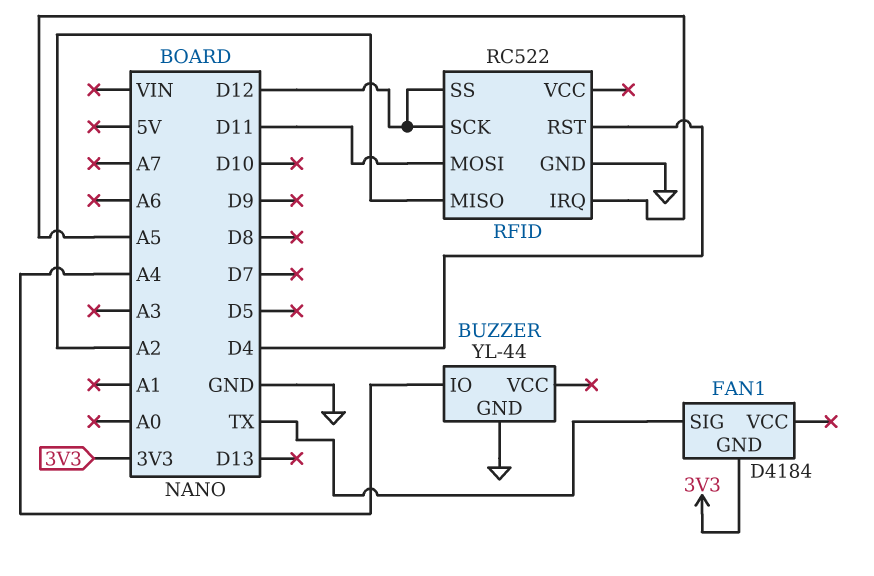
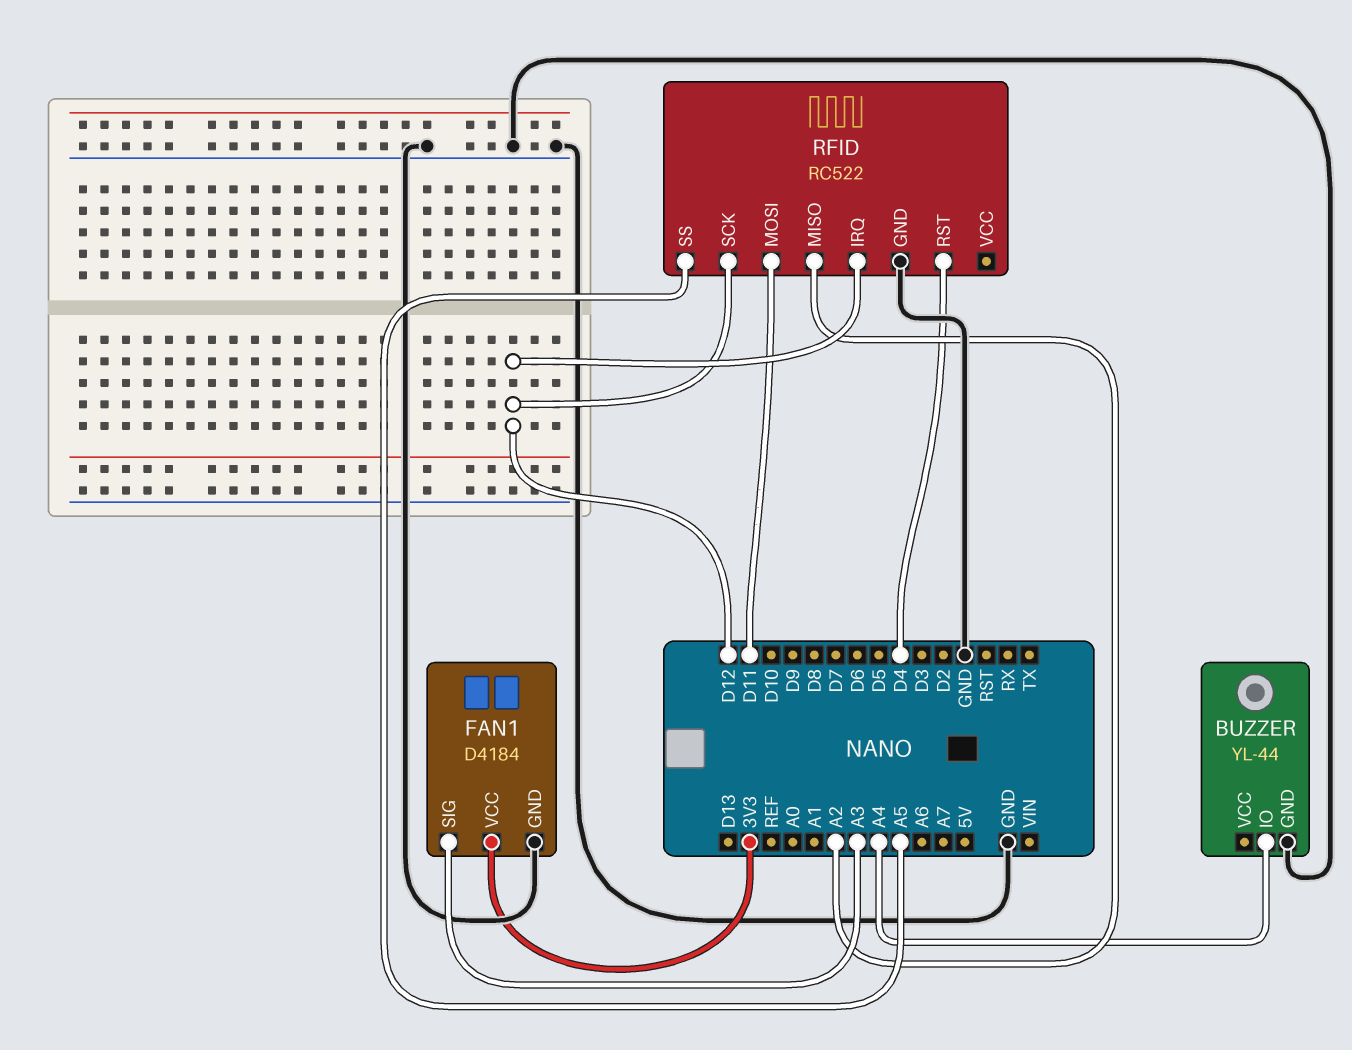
FAN1 pin GND: 3V3 -> GND
FAN1 pin SIG: TX -> A3
FAN1 pin VCC: none -> 3V3
RFID pin IRQ: A5 -> D12
RFID pin SS: D12 -> A5

